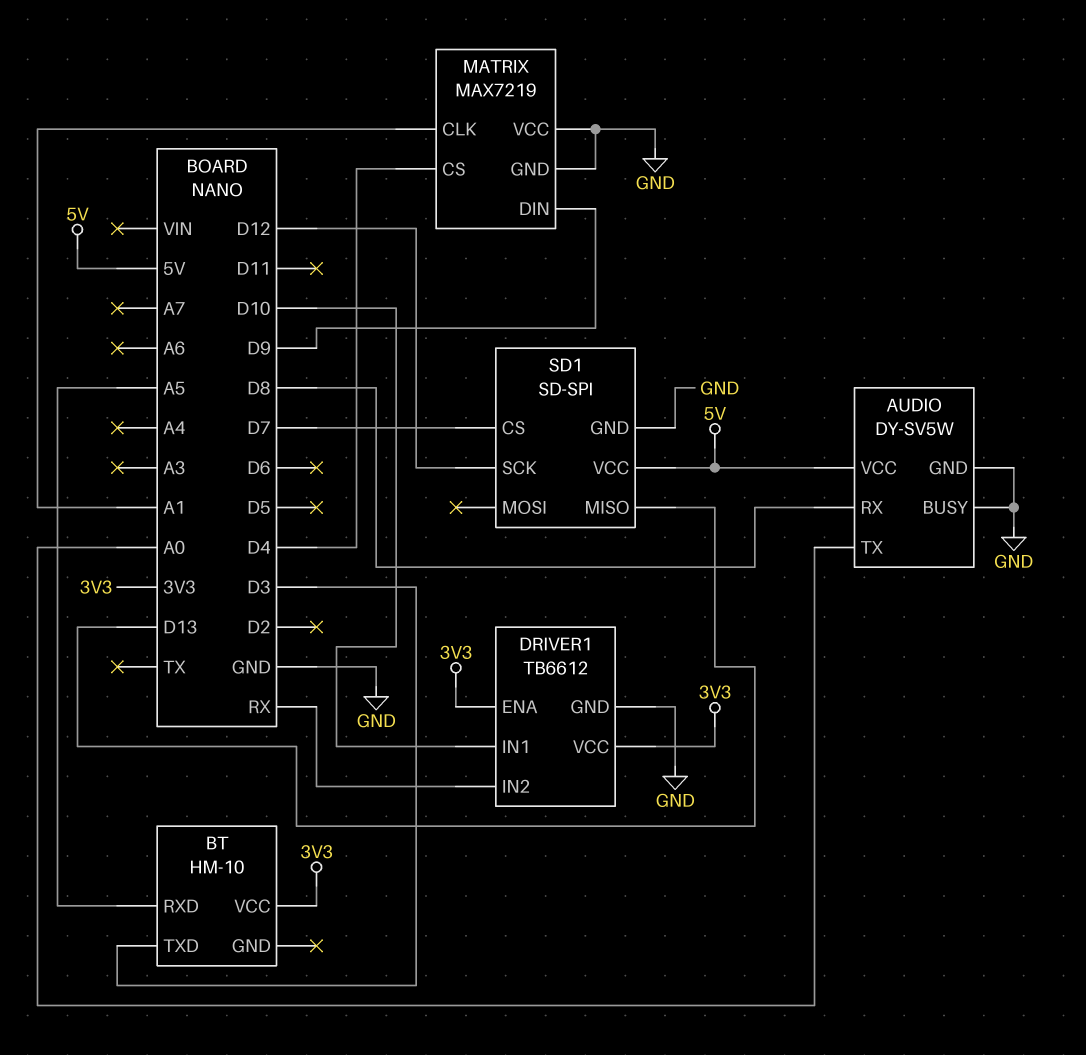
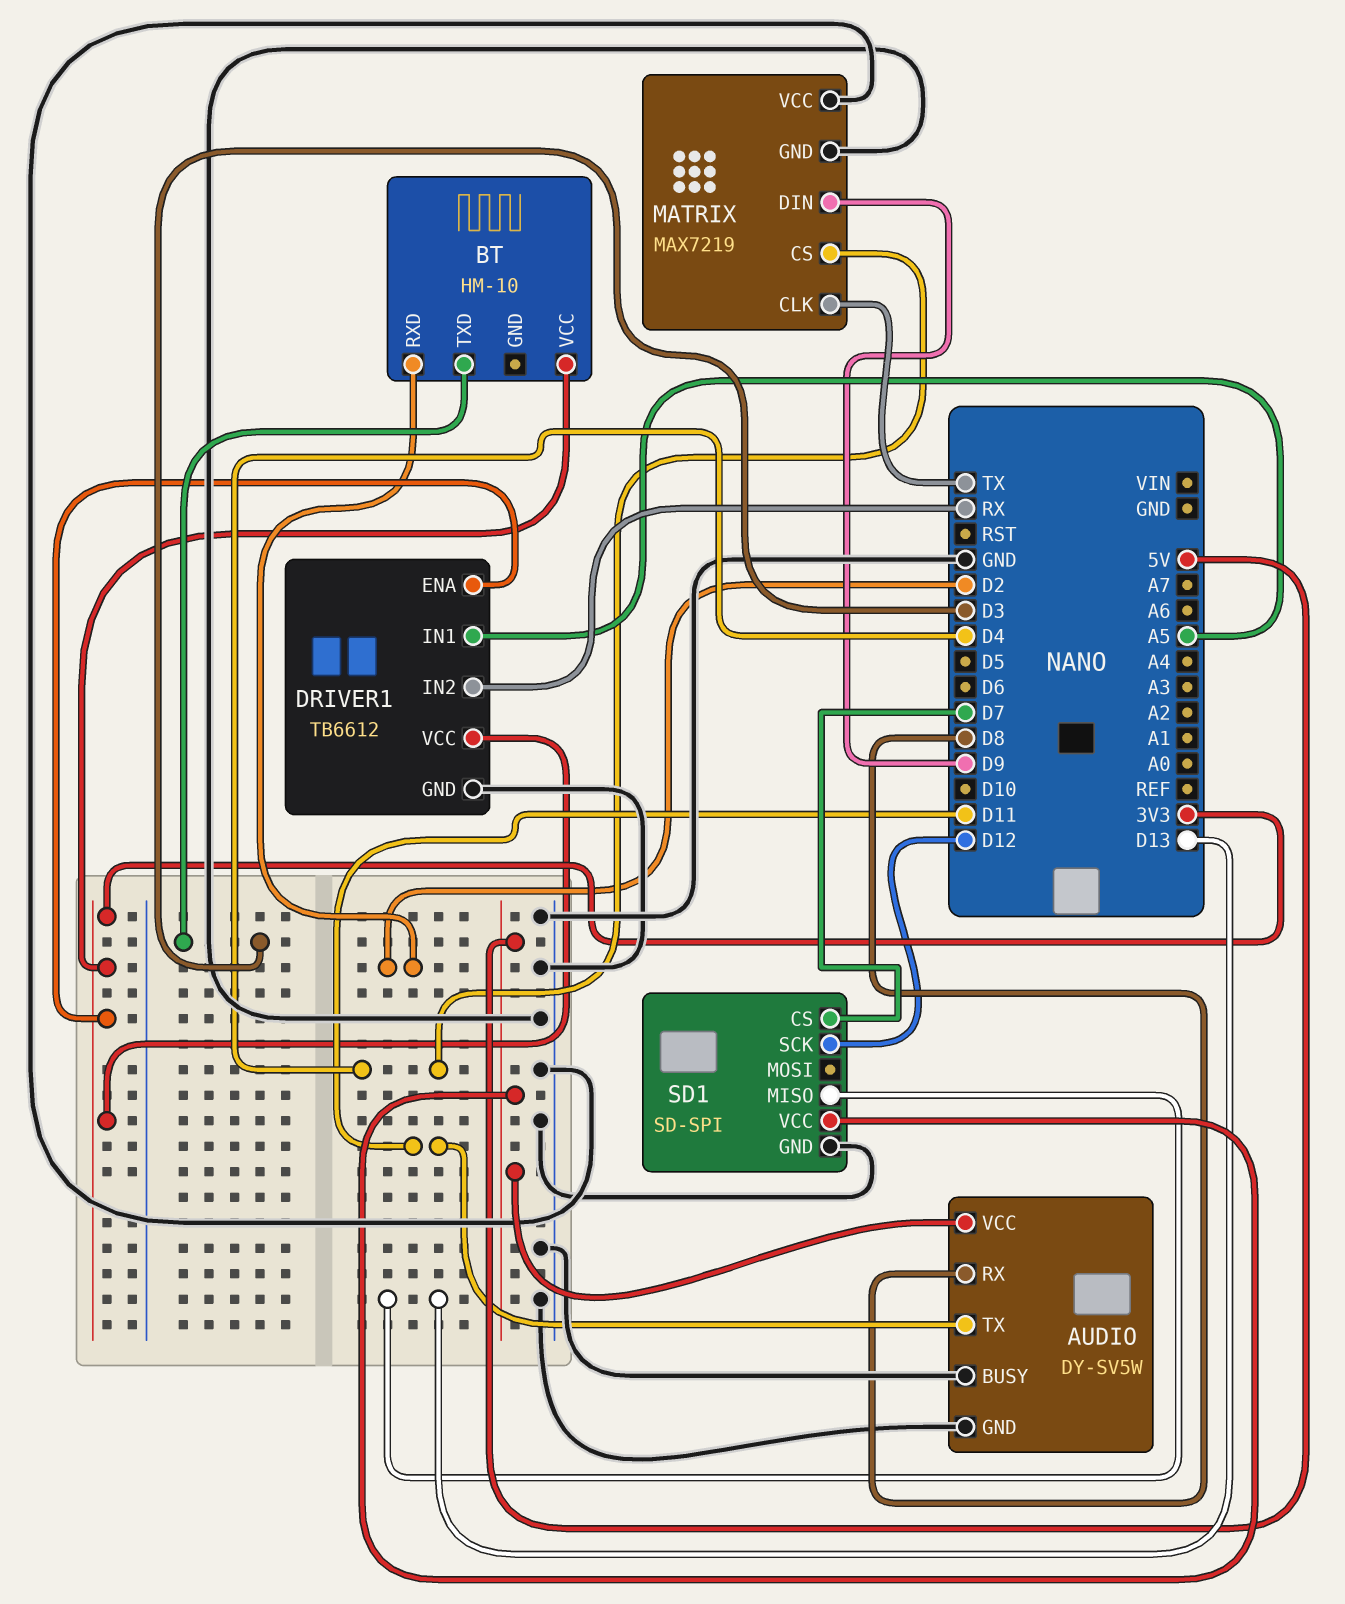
AUDIO pin TX: A0 -> D11
BT pin RXD: A5 -> D2
DRIVER1 pin IN1: D10 -> A5
MATRIX pin CLK: A1 -> TX

